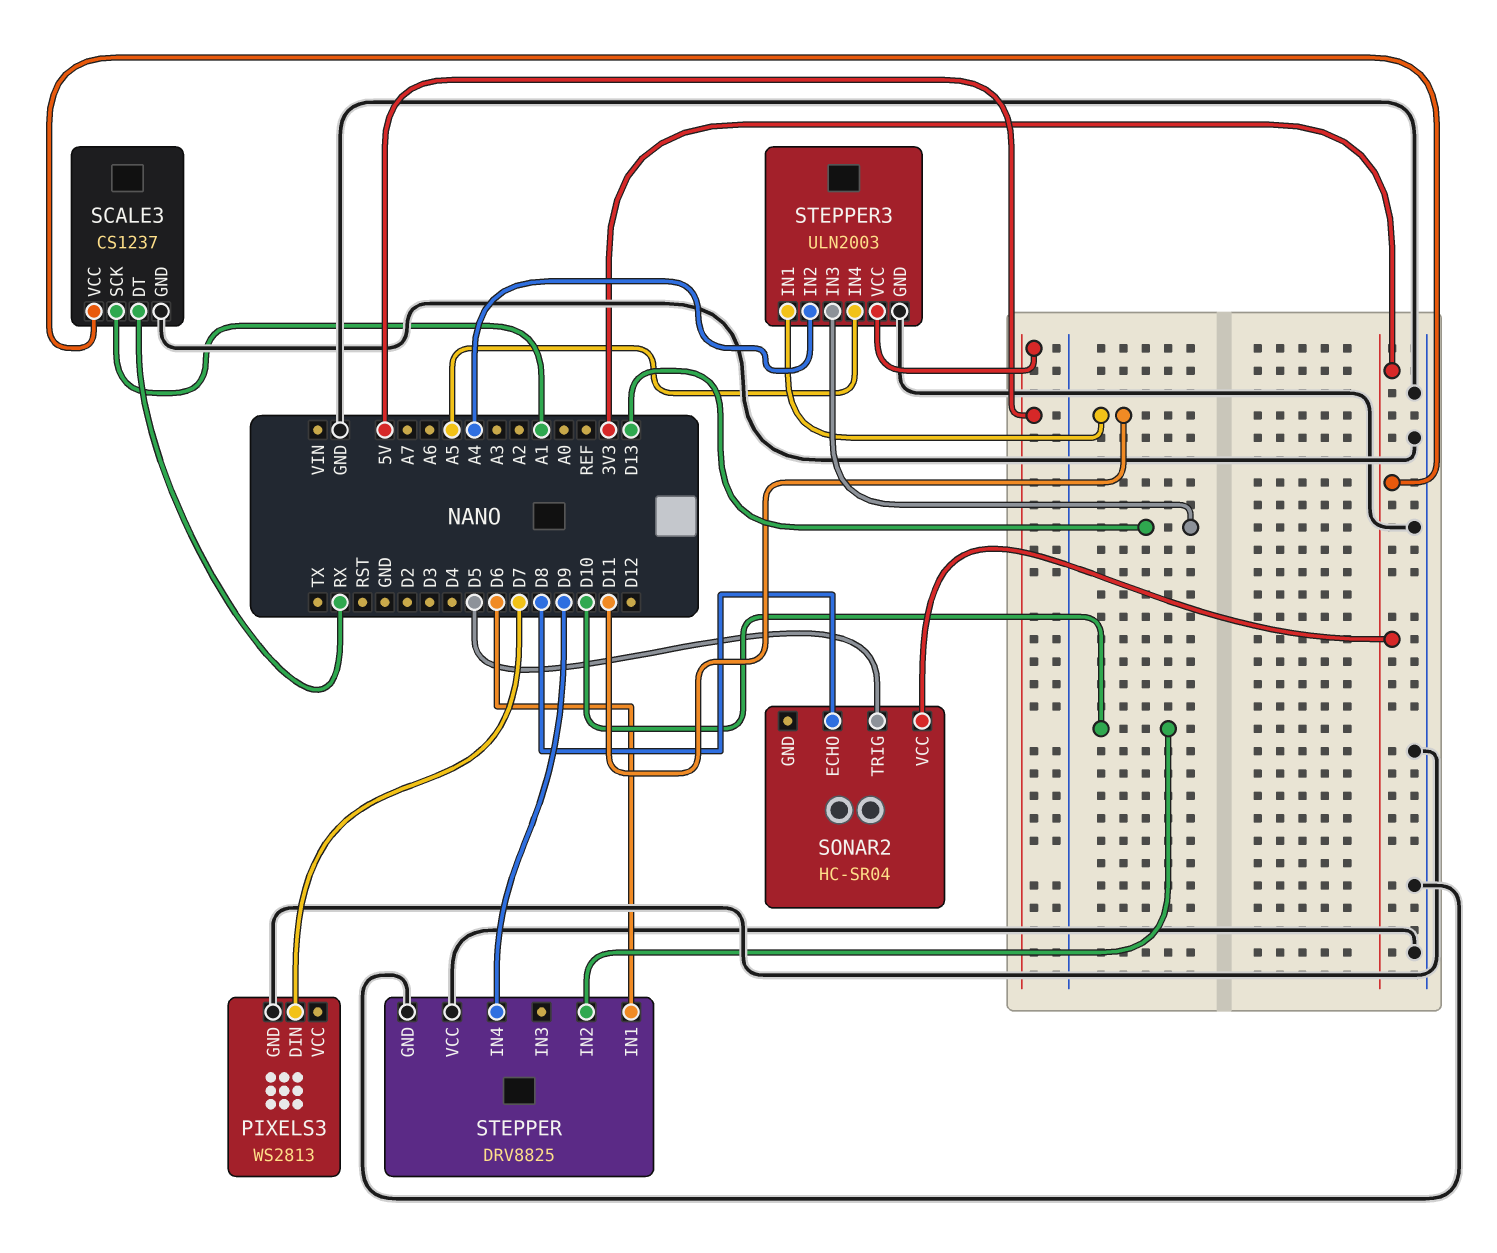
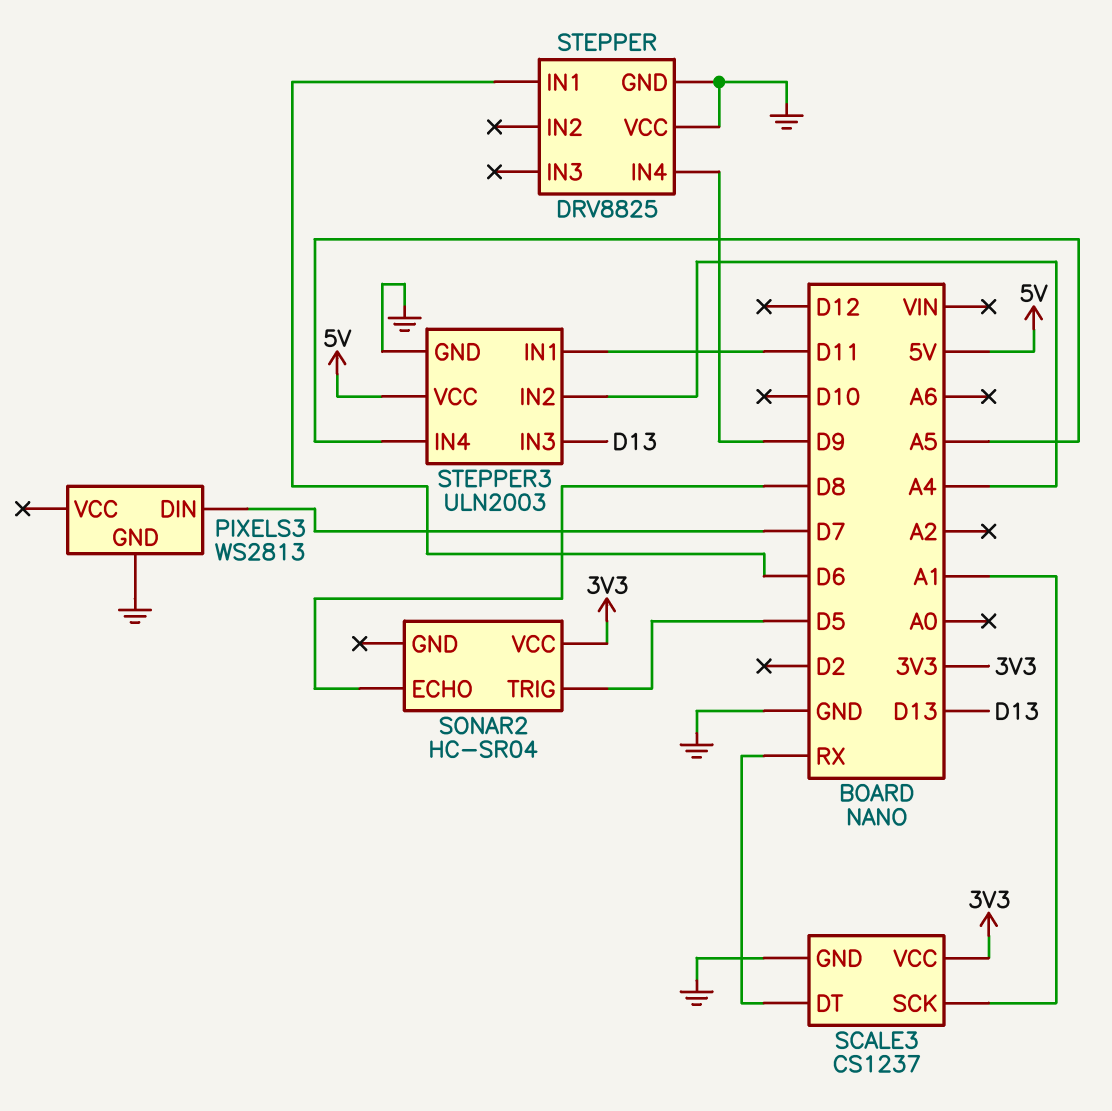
STEPPER pin IN2: D10 -> none

